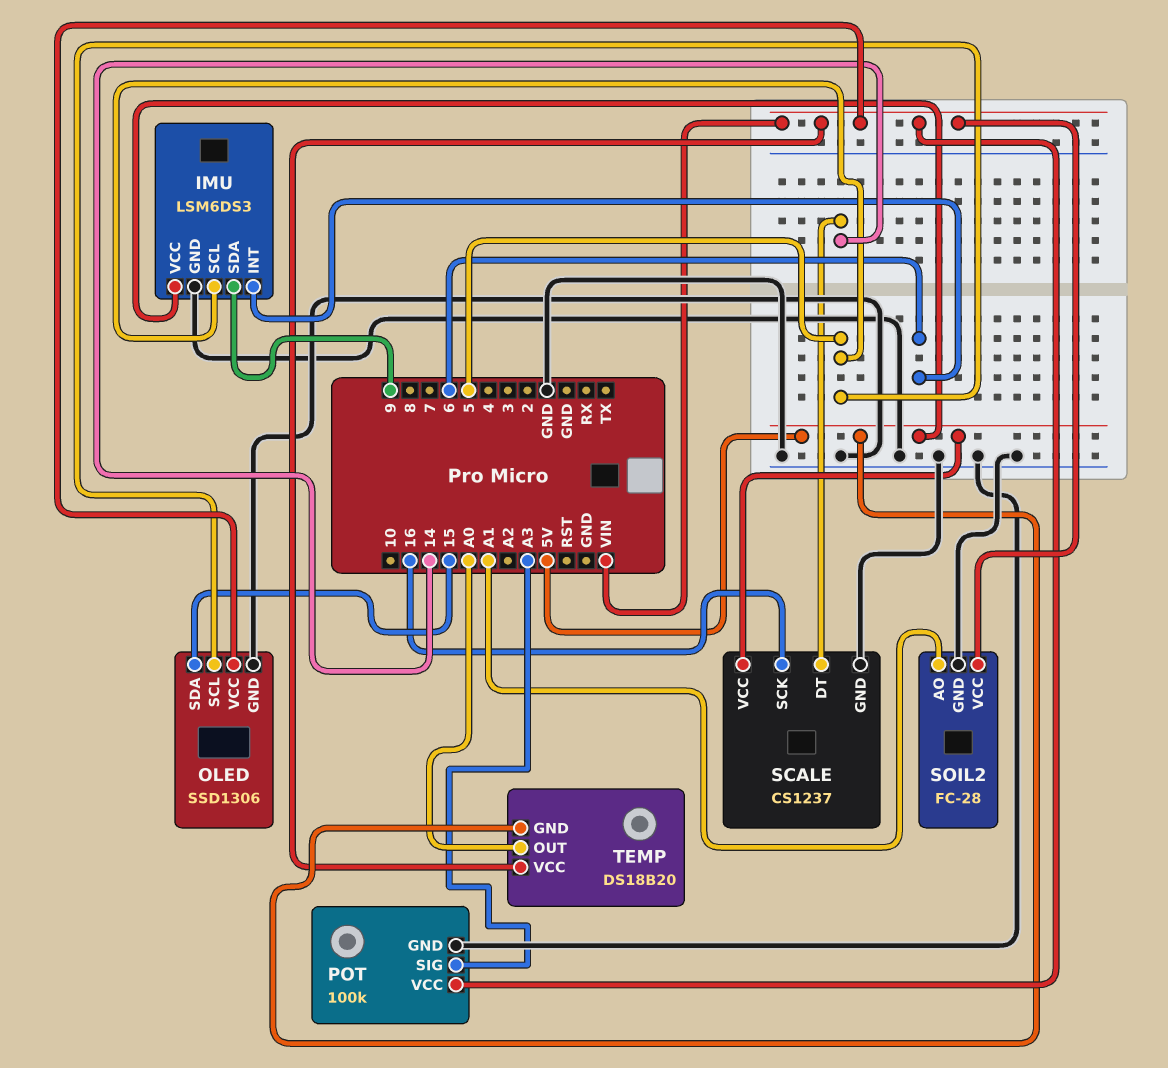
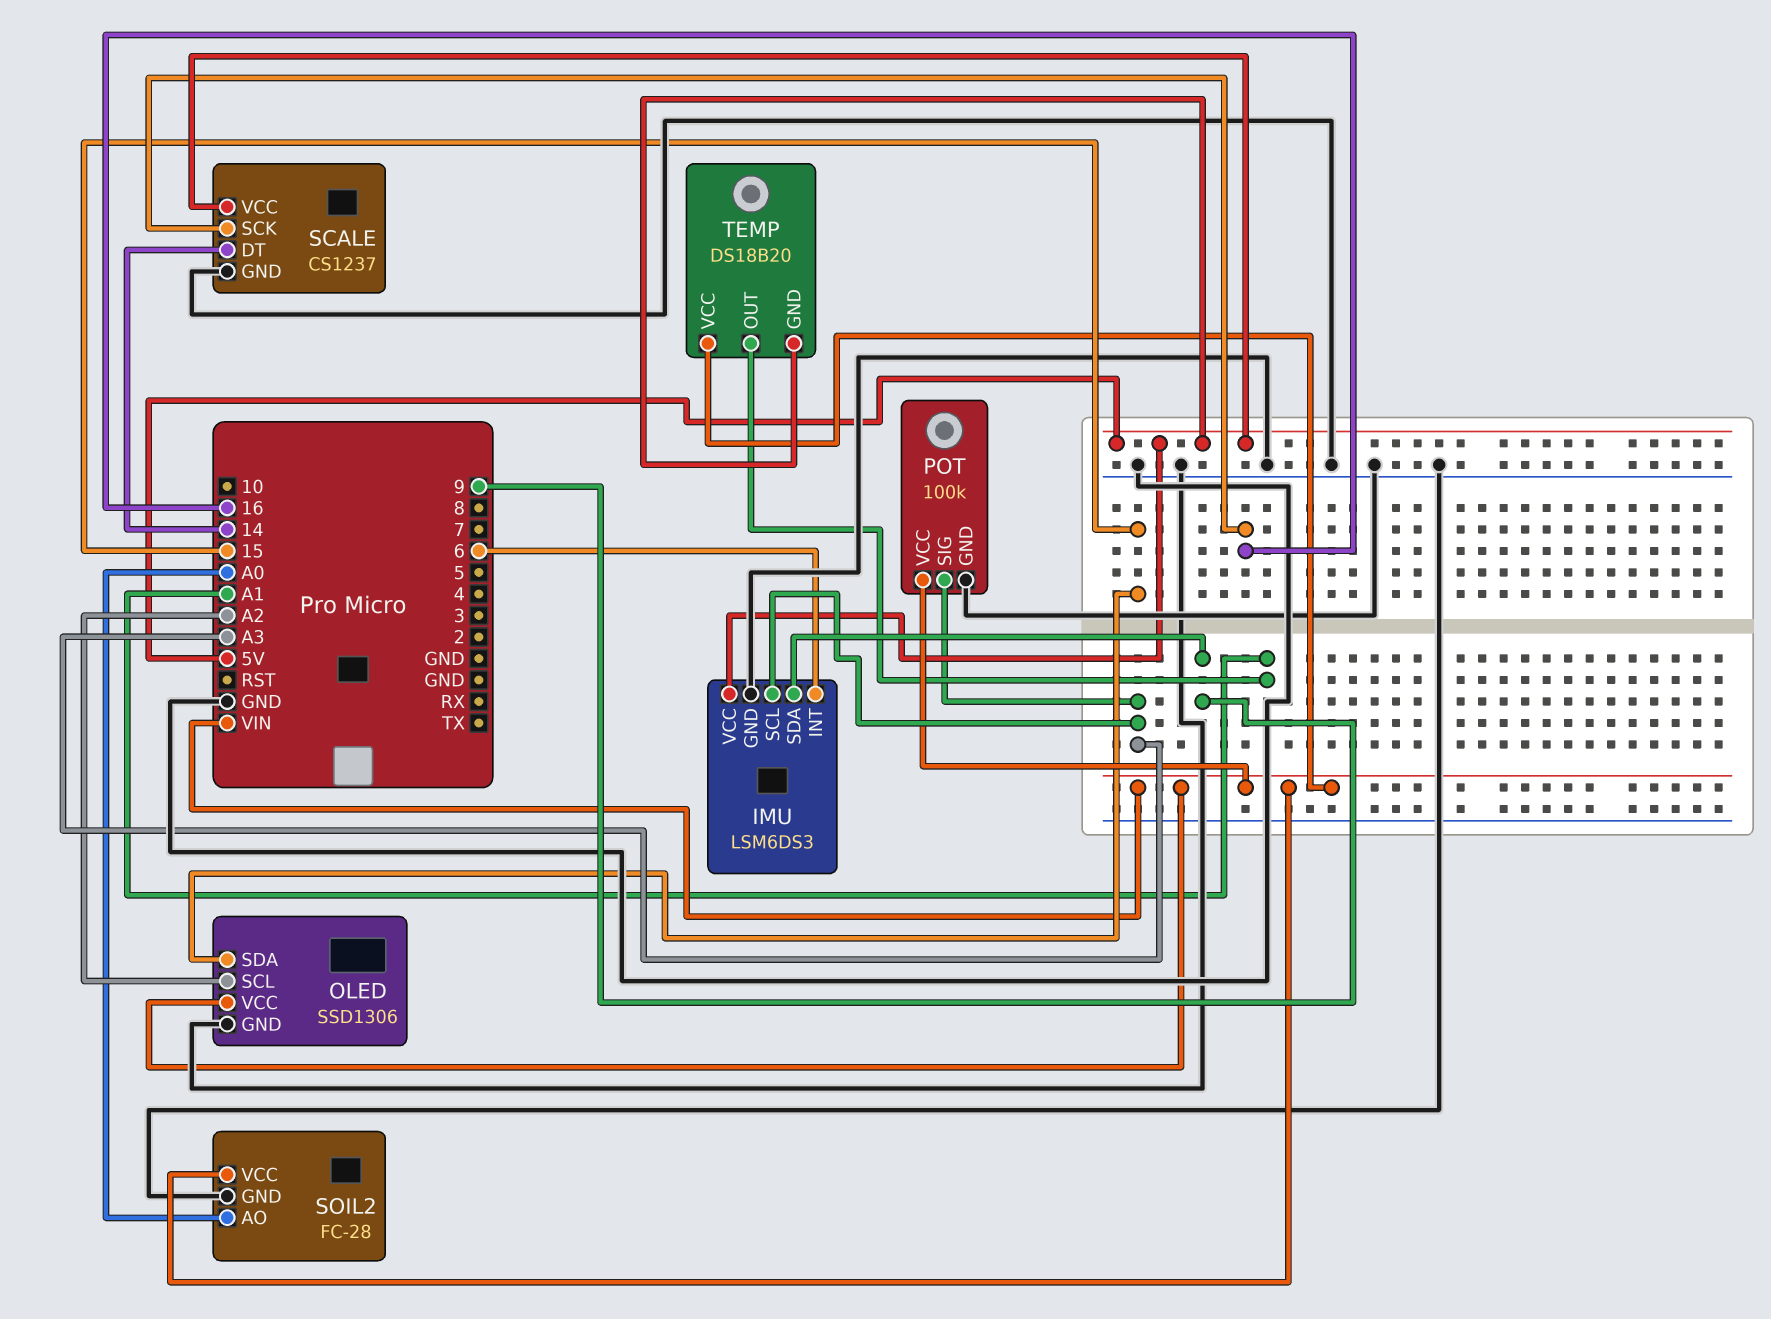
IMU pin SCL: 5 -> A3
OLED pin SCL: 5 -> A2
SOIL2 pin AO: A1 -> A0
TEMP pin OUT: A0 -> A1

